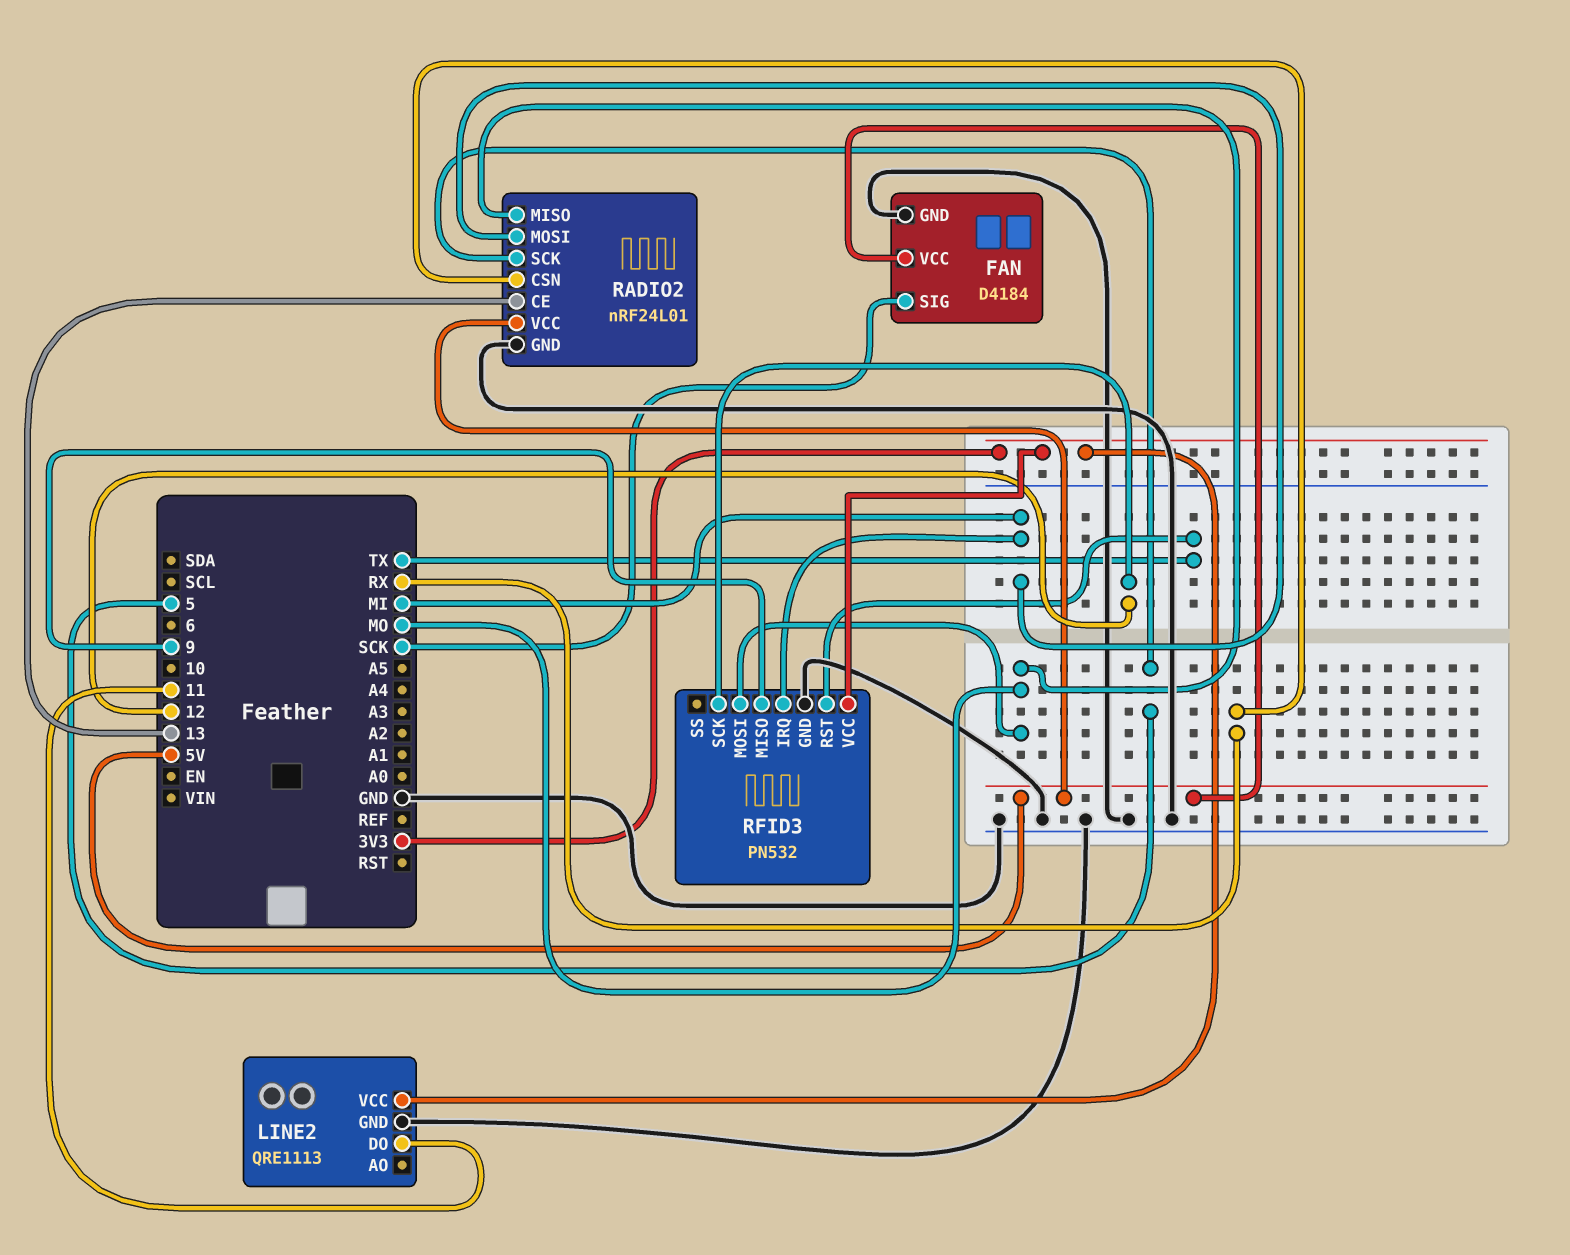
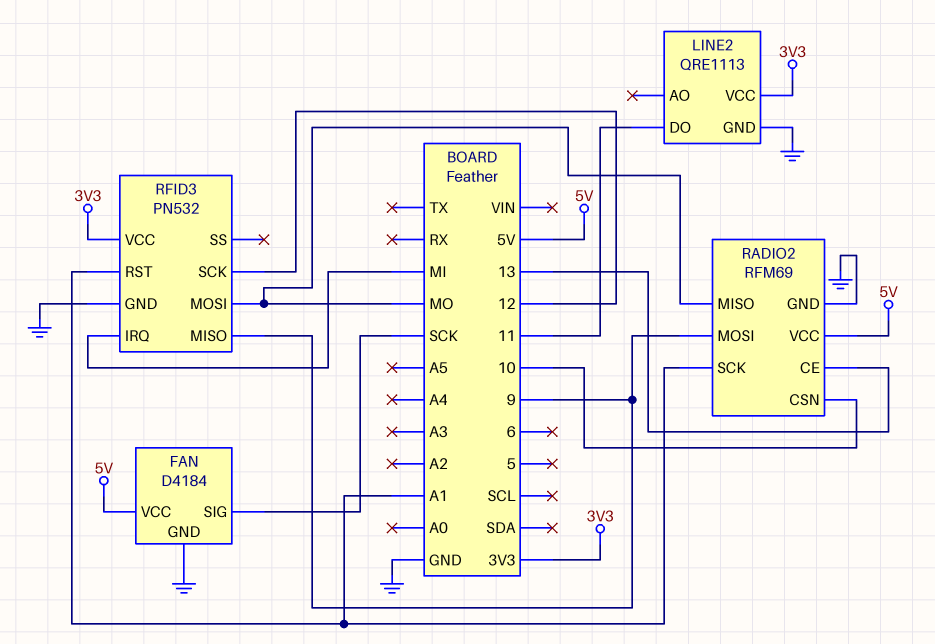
RADIO2: nRF24L01 -> RFM69
RADIO2 pin CSN: RX -> 10
RADIO2 pin MOSI: MI -> 9
RADIO2 pin SCK: 5 -> A1
RFID3 pin RST: TX -> A1

